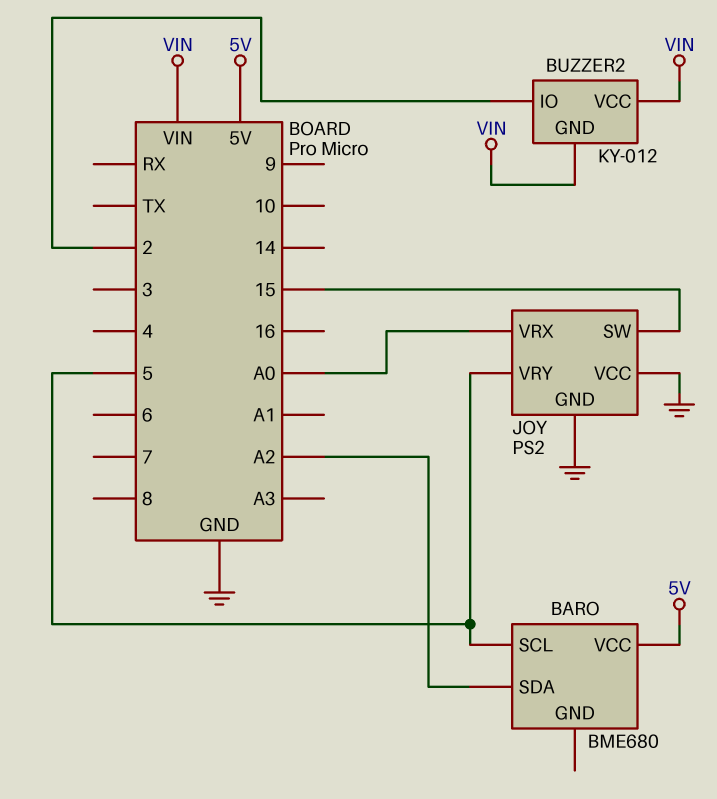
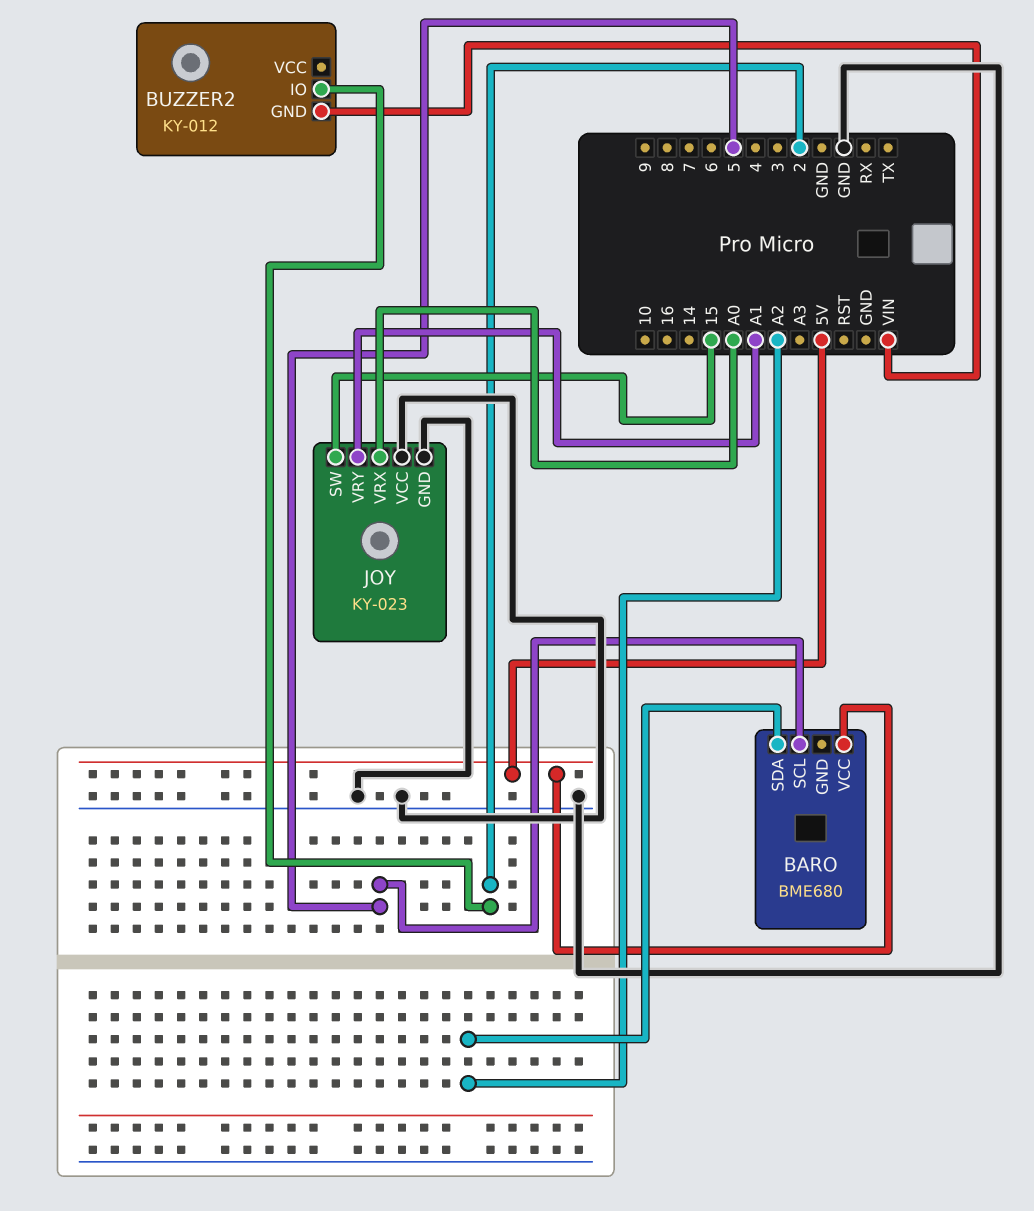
BUZZER2 pin VCC: VIN -> none
JOY: PS2 -> KY-023
JOY pin VRY: 5 -> A1

